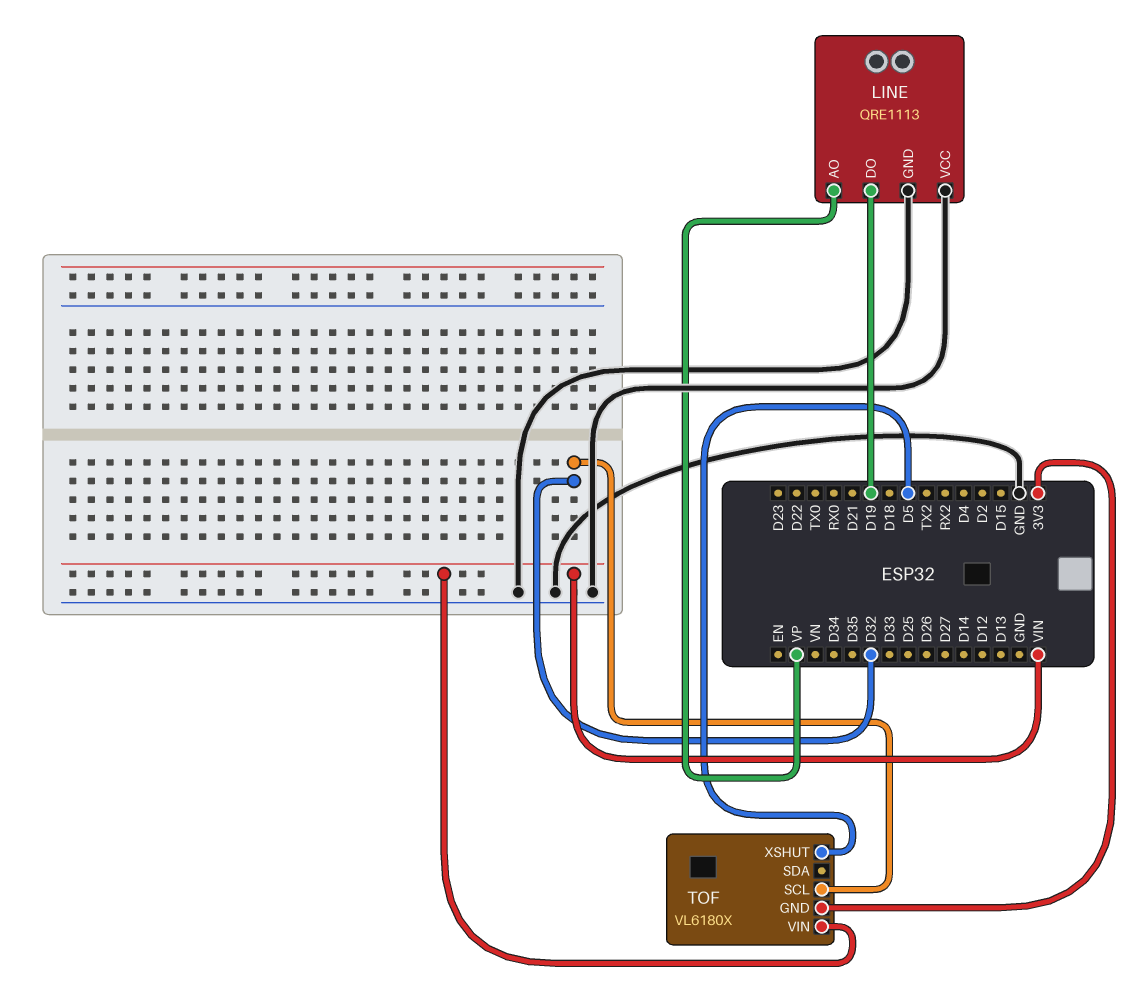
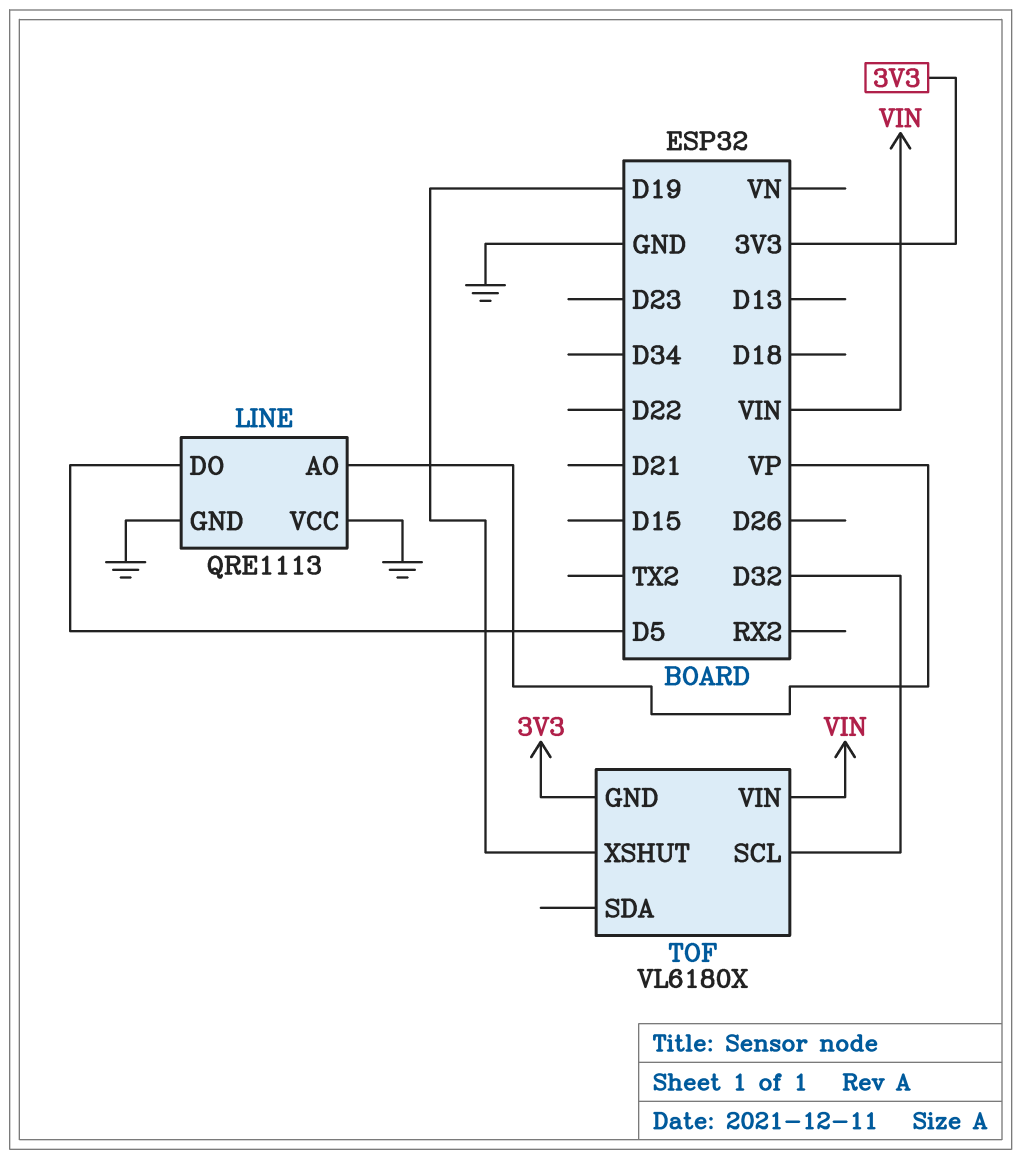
LINE pin DO: D19 -> D5
TOF pin XSHUT: D5 -> D19

